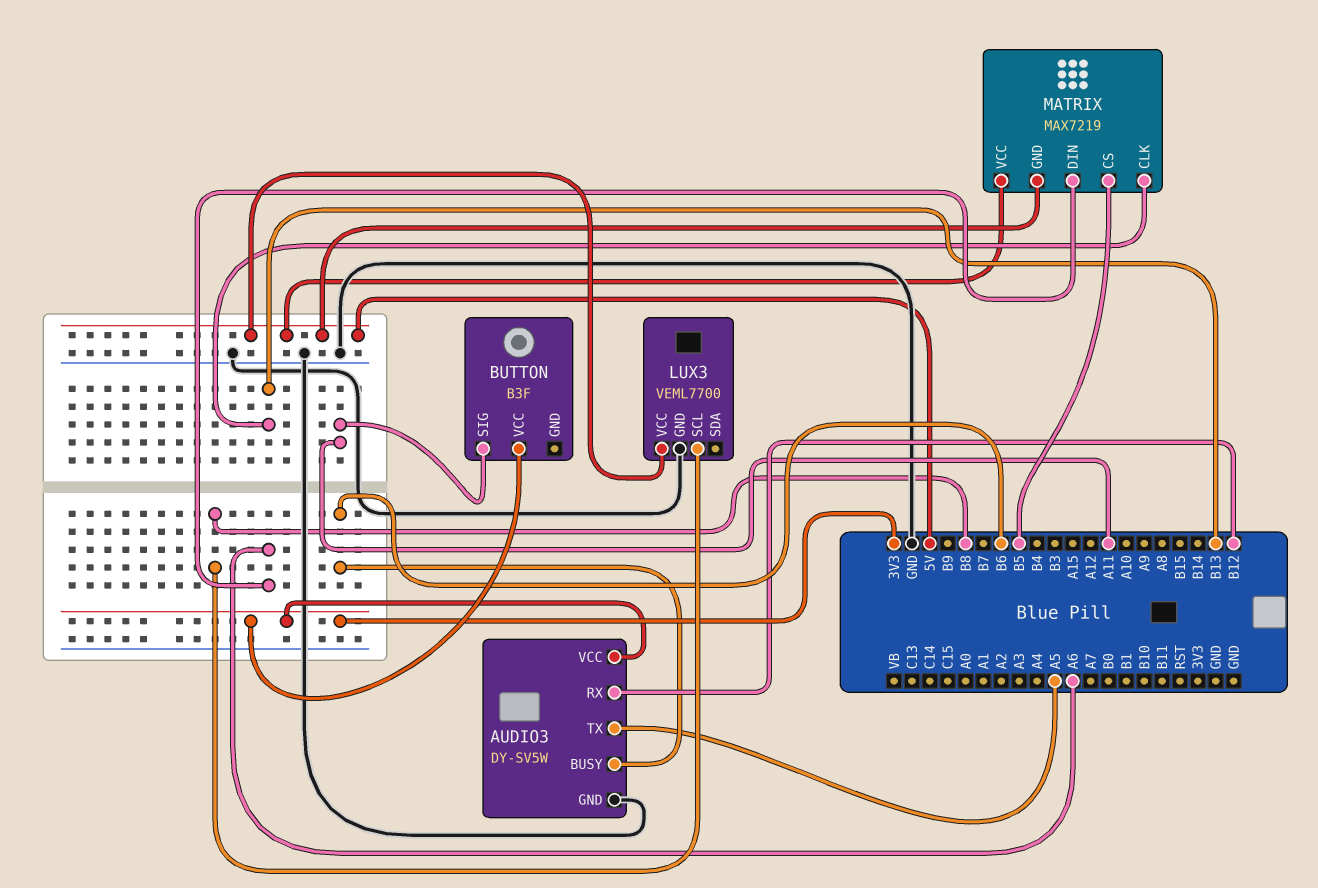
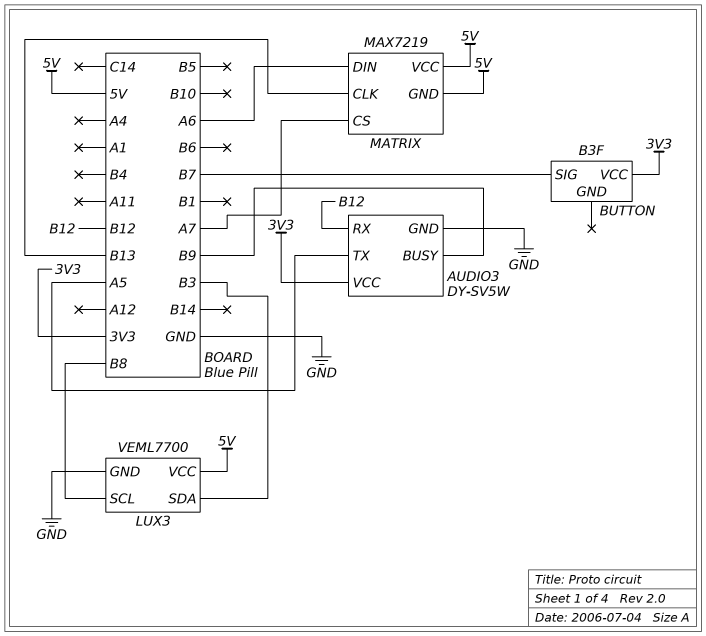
AUDIO3 pin BUSY: B6 -> B9
BUTTON pin SIG: A11 -> B7
LUX3 pin SDA: none -> B3
MATRIX pin CS: B5 -> A7

